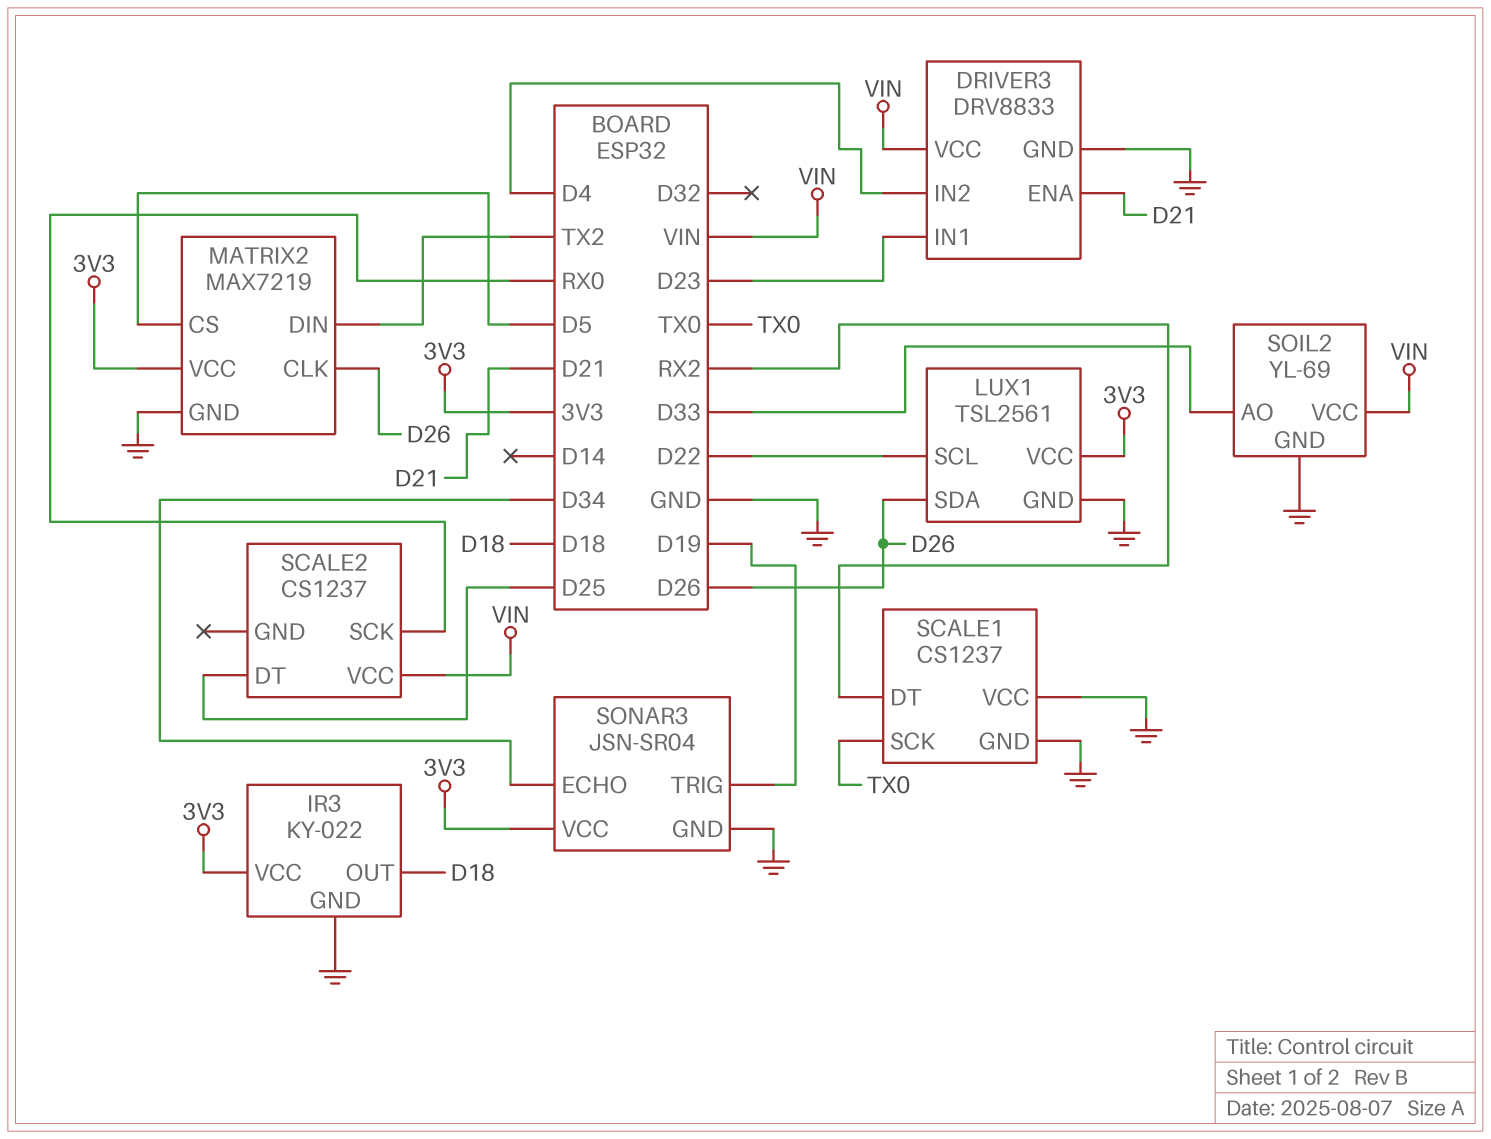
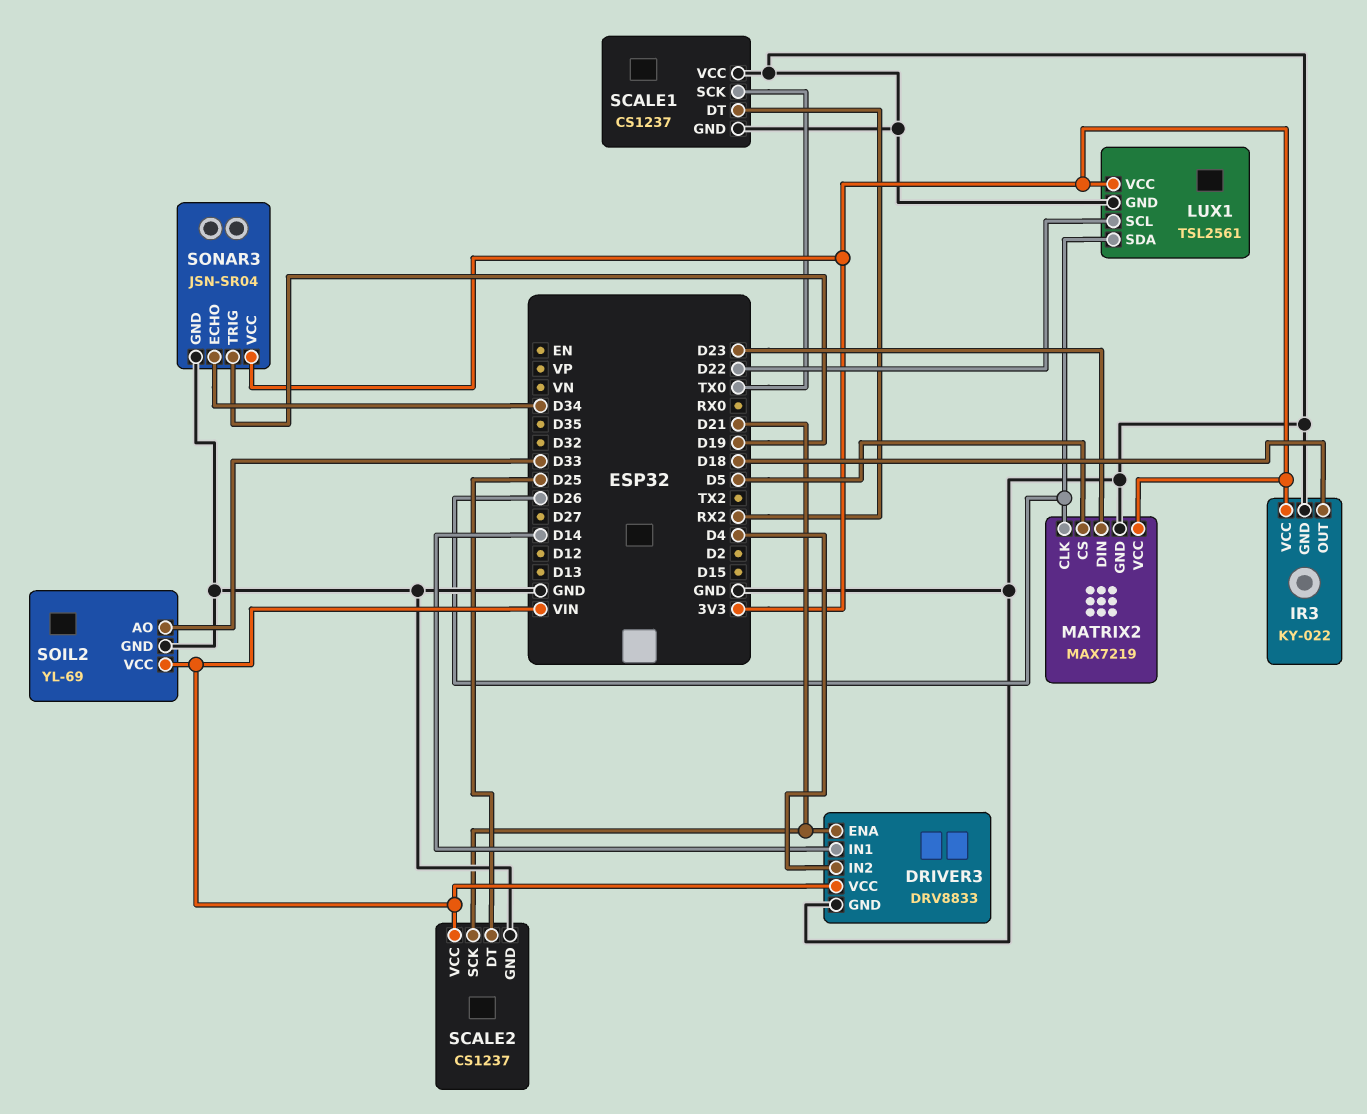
DRIVER3 pin IN1: D23 -> D14
MATRIX2 pin DIN: TX2 -> D23
SCALE2 pin GND: none -> GND
SCALE2 pin SCK: RX0 -> D21

